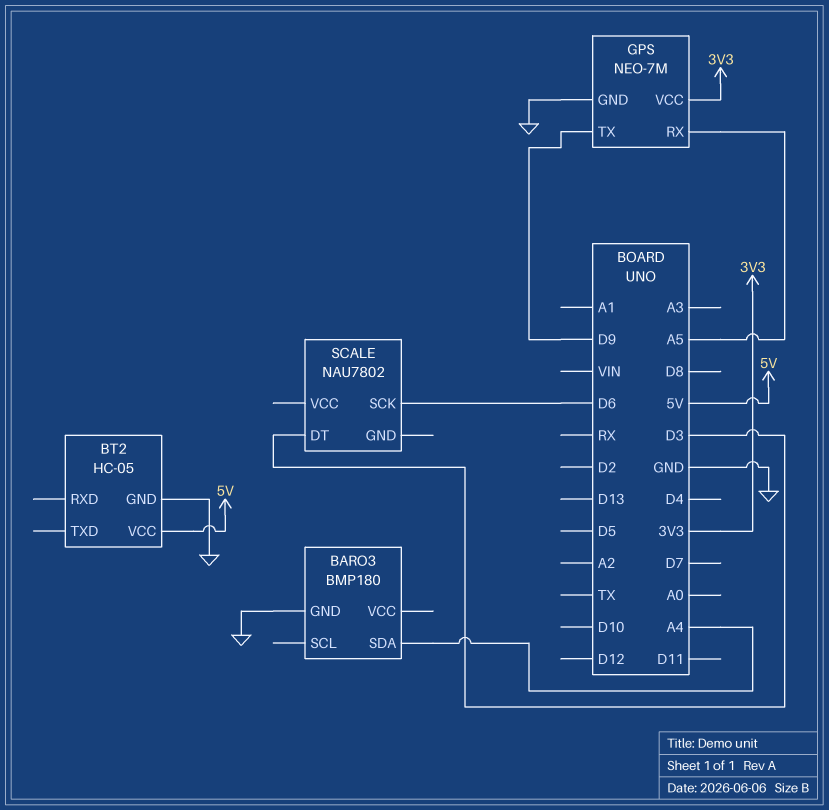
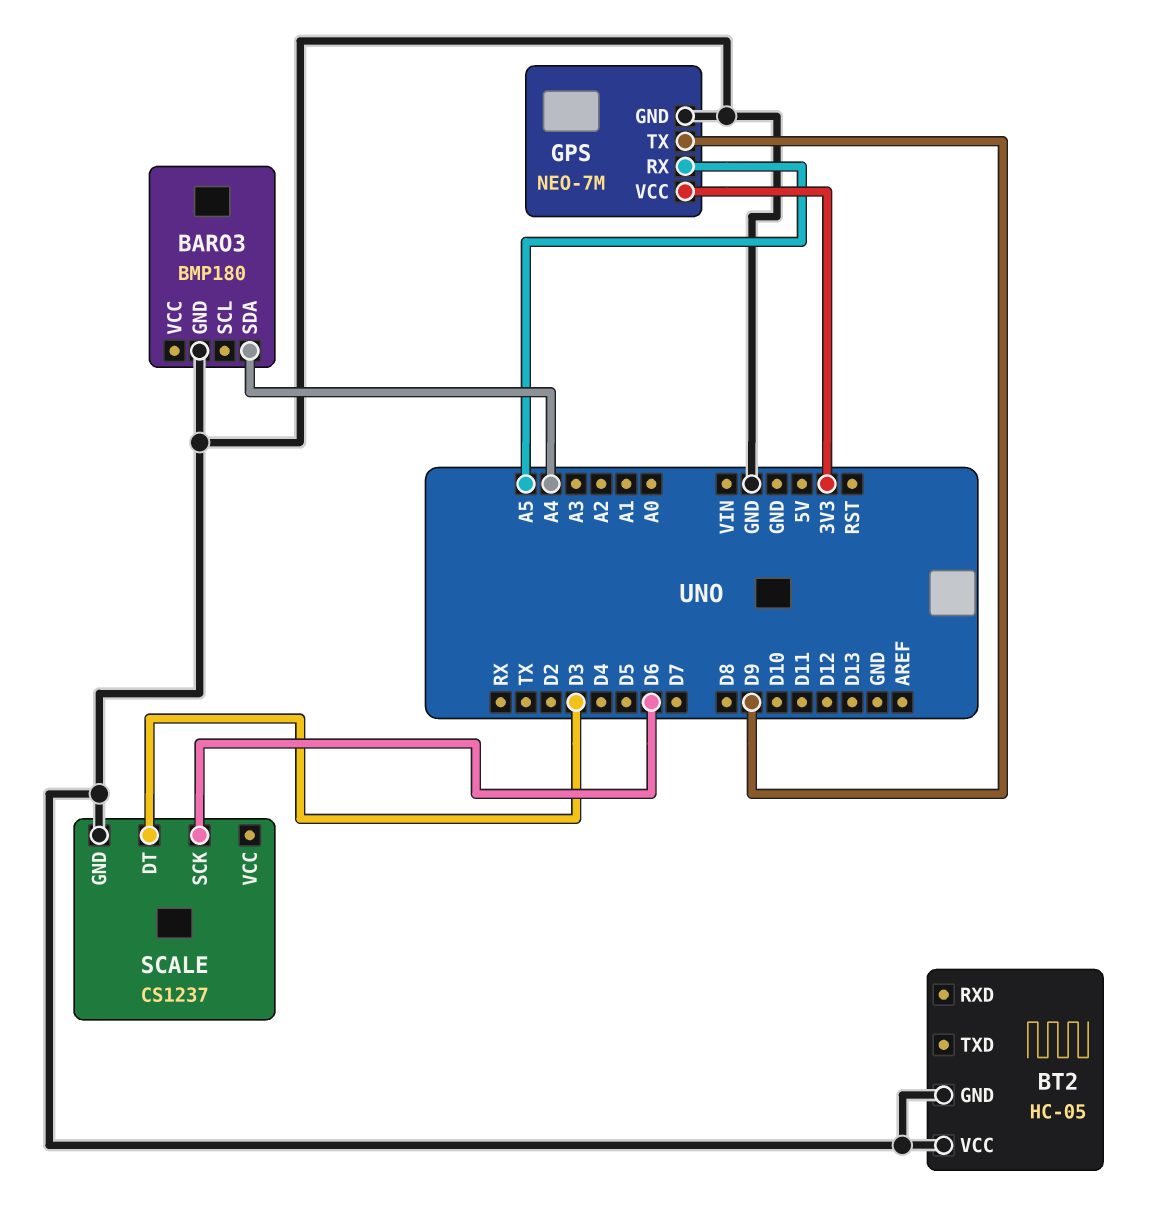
BT2 pin VCC: 5V -> GND
SCALE: NAU7802 -> CS1237
SCALE pin GND: none -> GND

